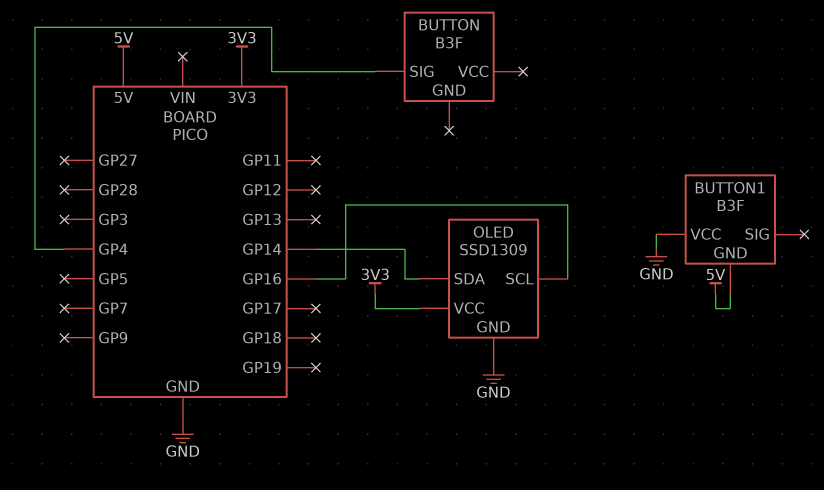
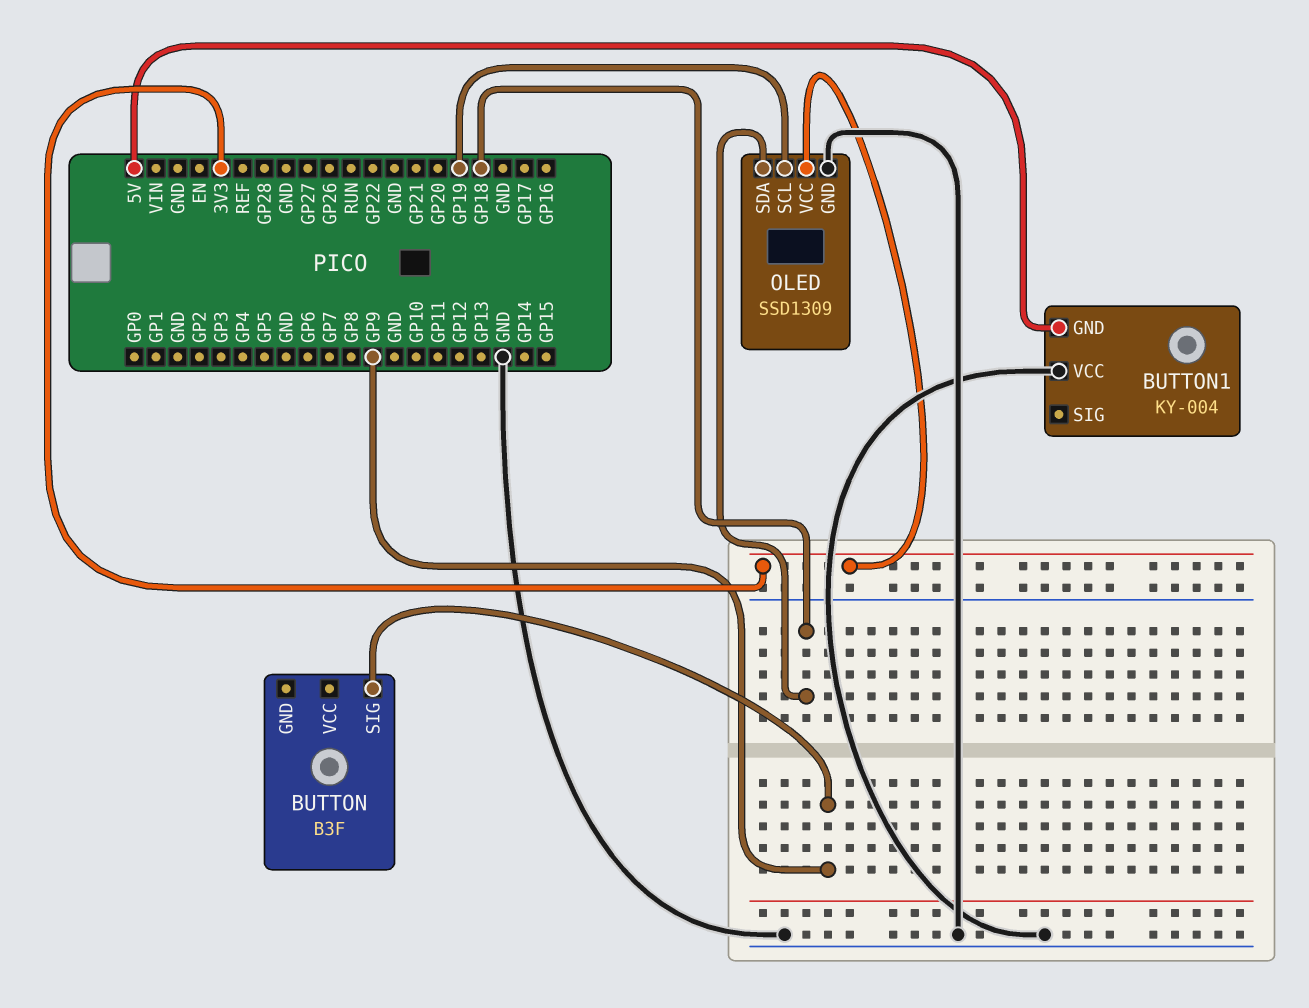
BUTTON pin SIG: GP4 -> GP9
BUTTON1: B3F -> KY-004
OLED pin SCL: GP16 -> GP19
OLED pin SDA: GP14 -> GP18

